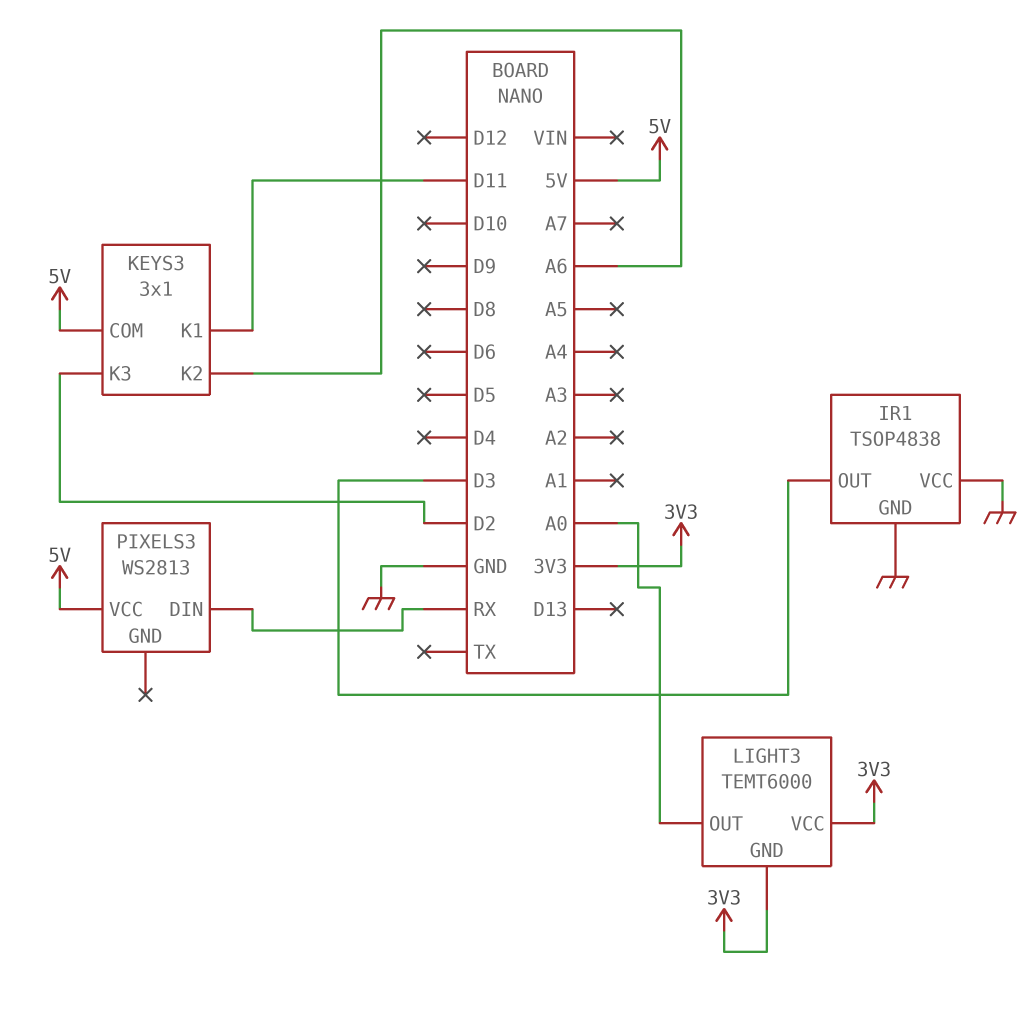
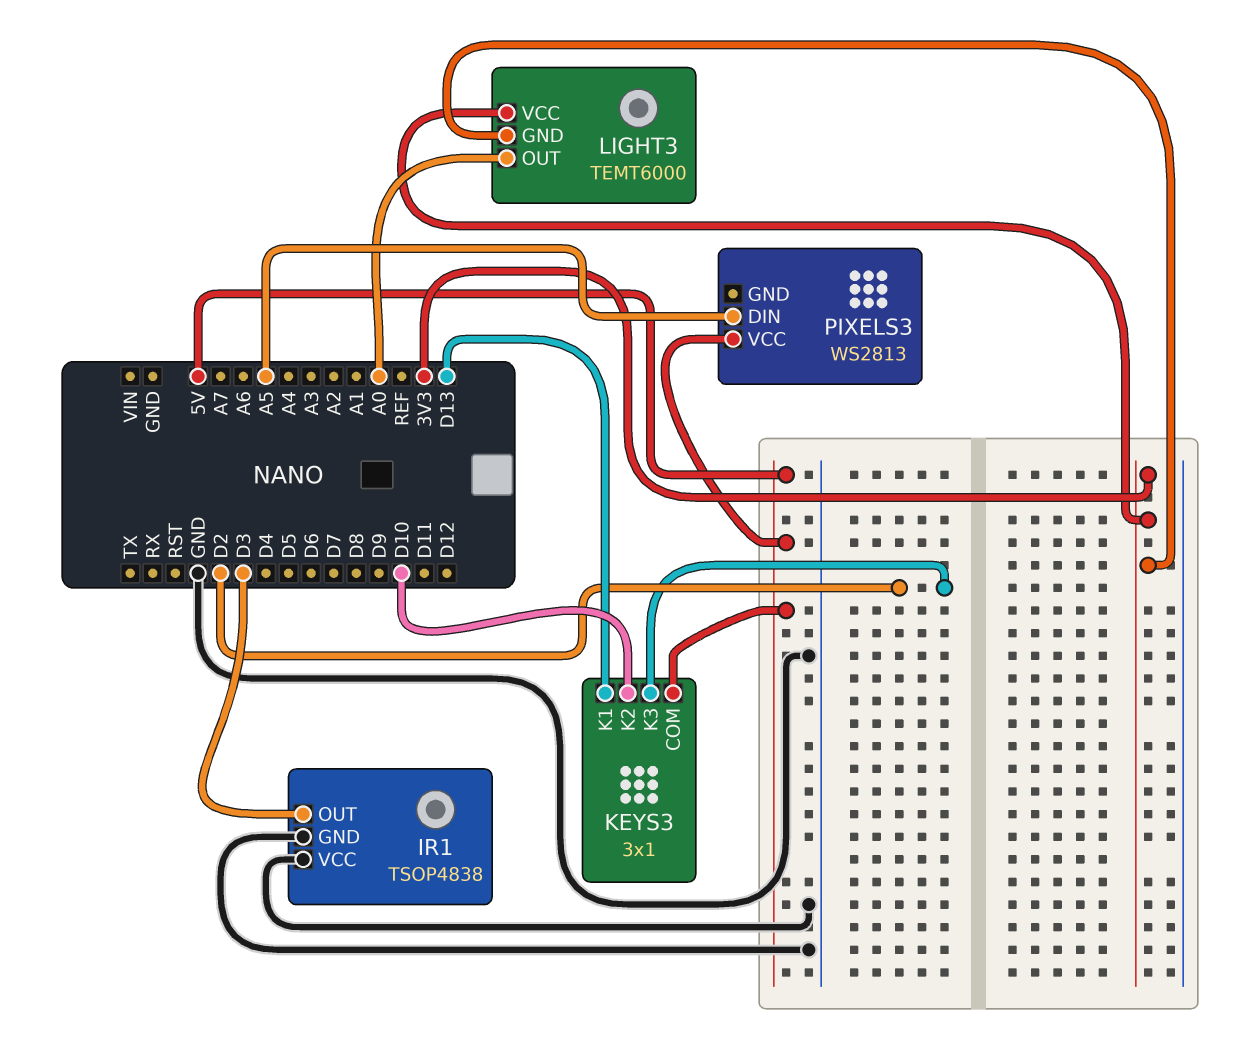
KEYS3 pin K1: D11 -> D13
KEYS3 pin K2: A6 -> D10
PIXELS3 pin DIN: RX -> A5

